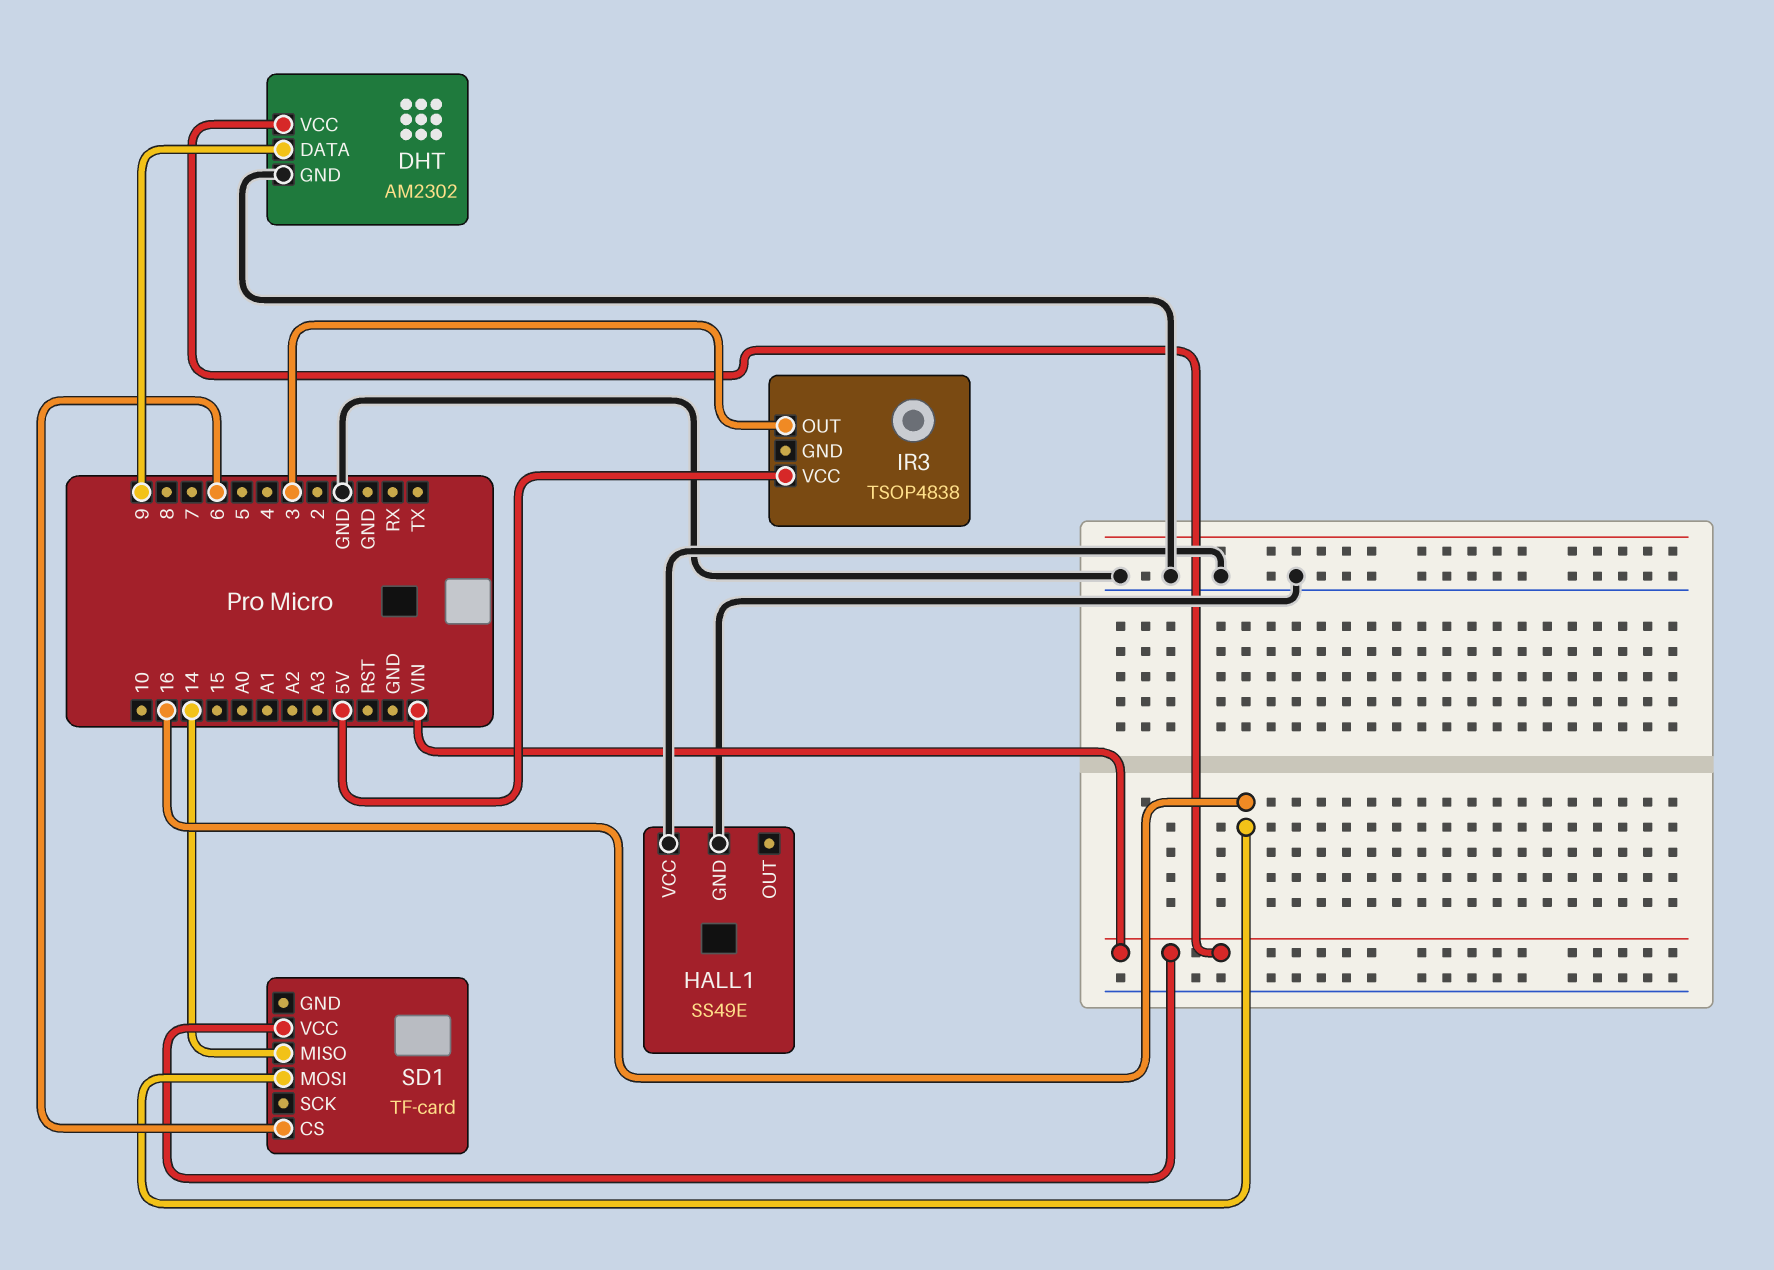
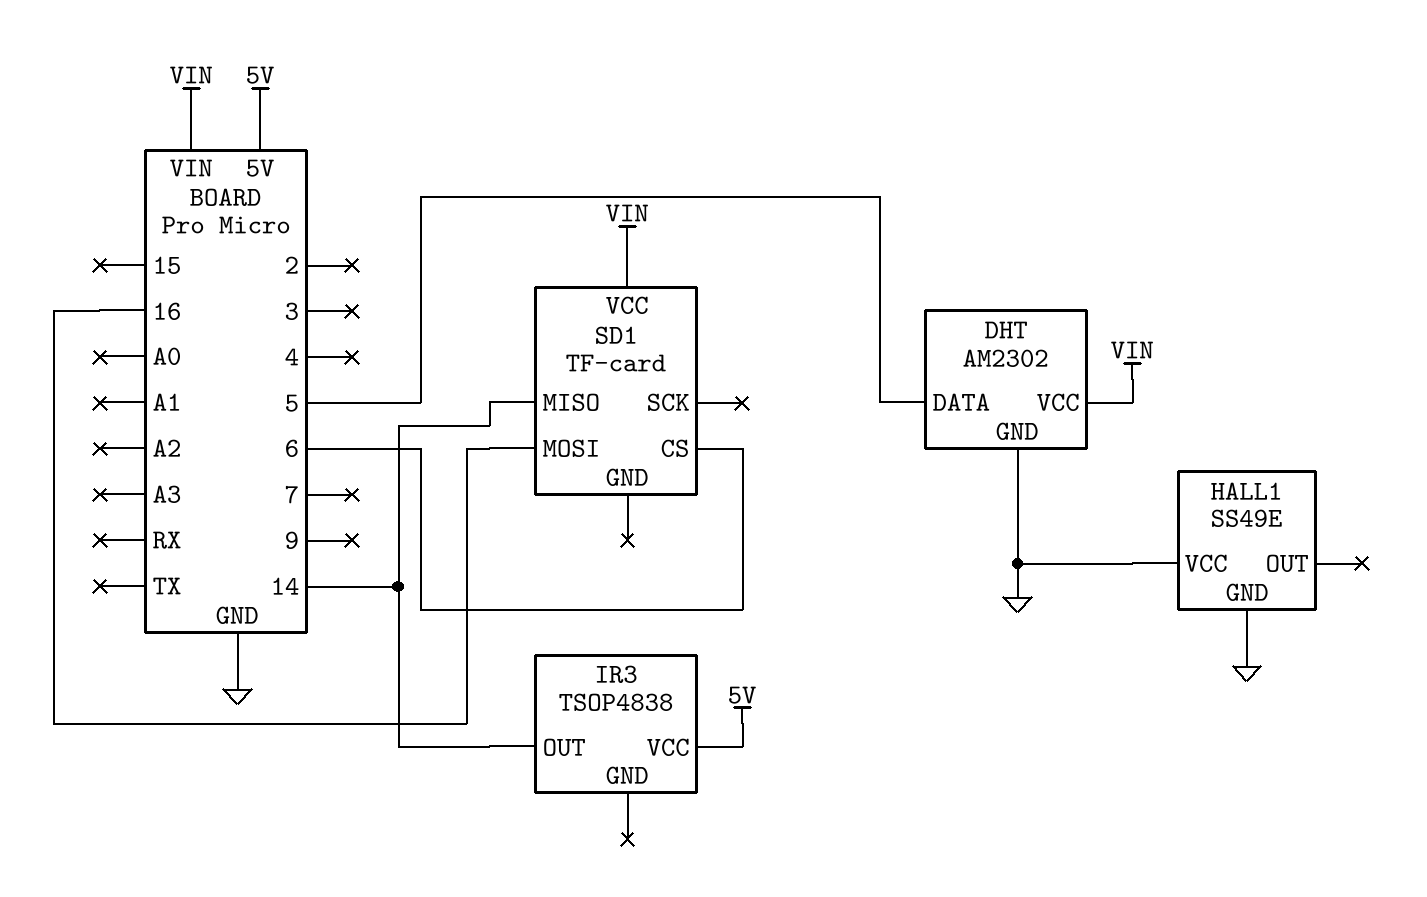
DHT pin DATA: 9 -> 5
IR3 pin OUT: 3 -> 14

